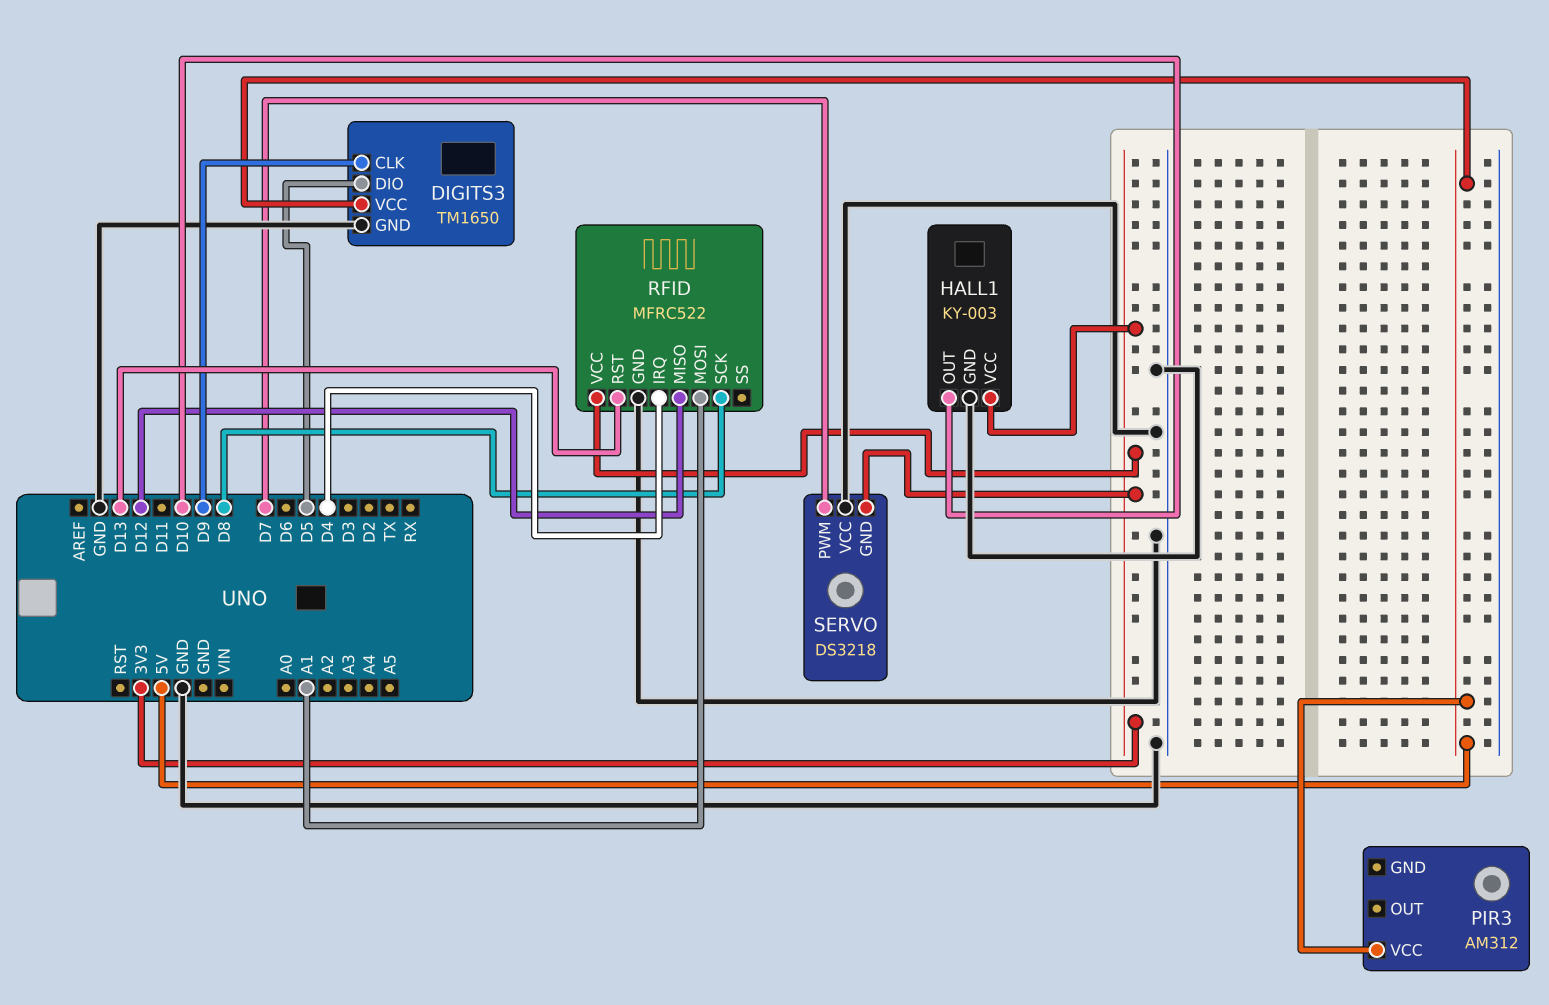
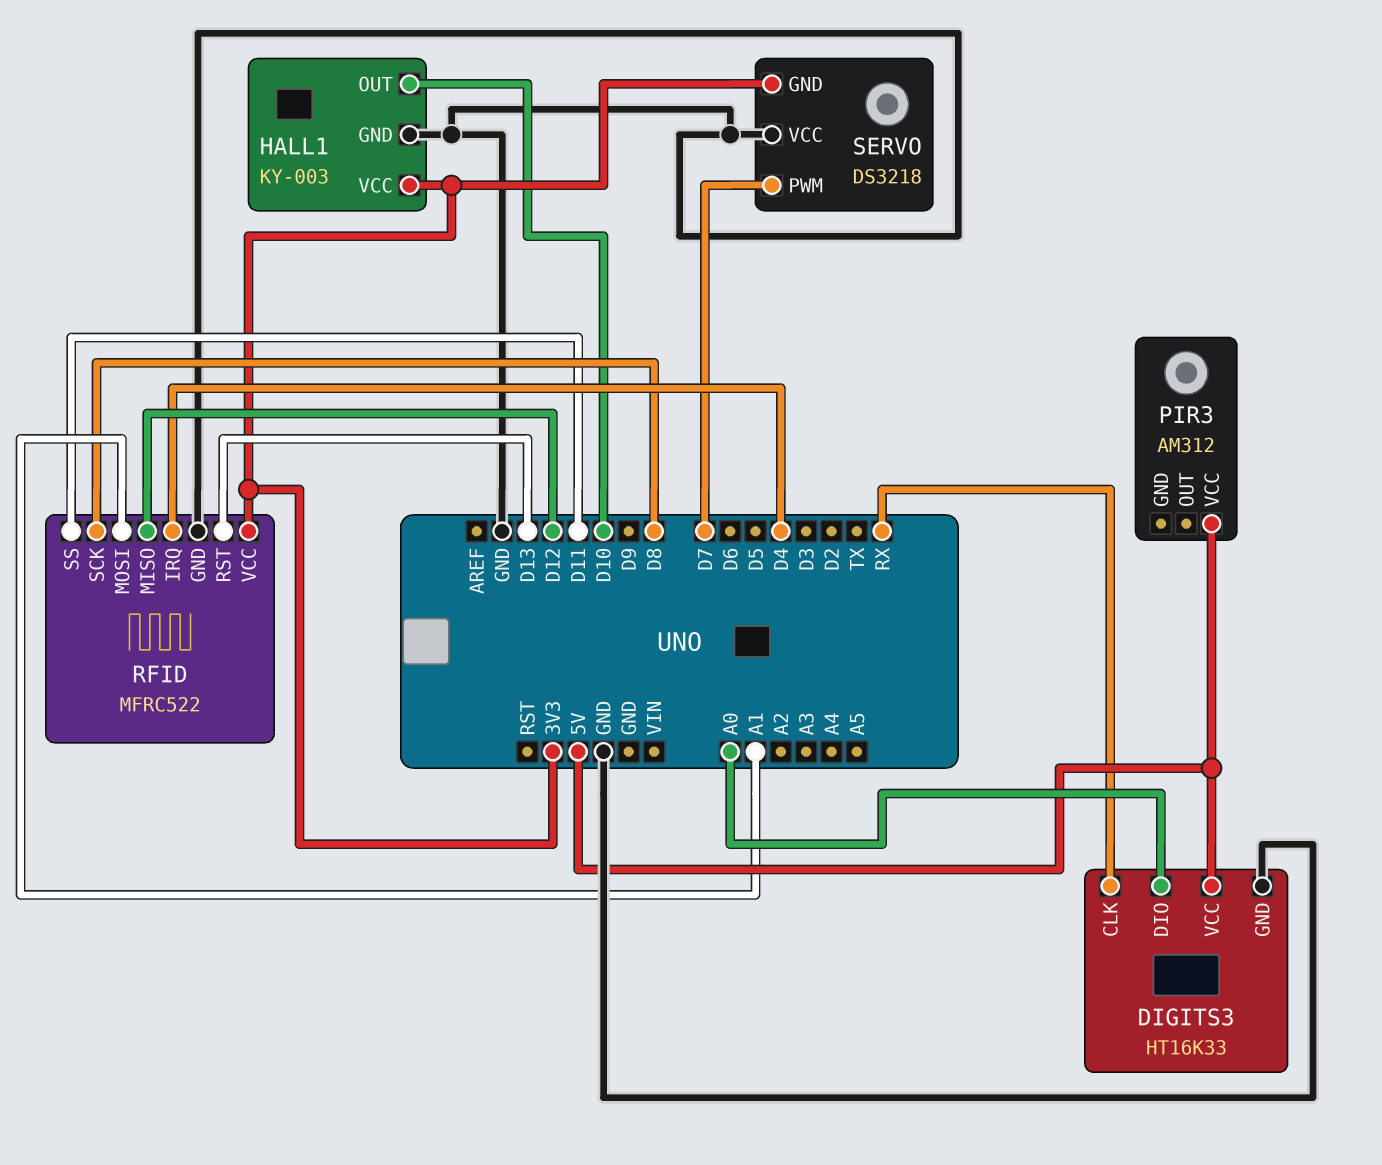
DIGITS3: TM1650 -> HT16K33
DIGITS3 pin CLK: D9 -> RX
DIGITS3 pin DIO: D5 -> A0
RFID pin SS: none -> D11

